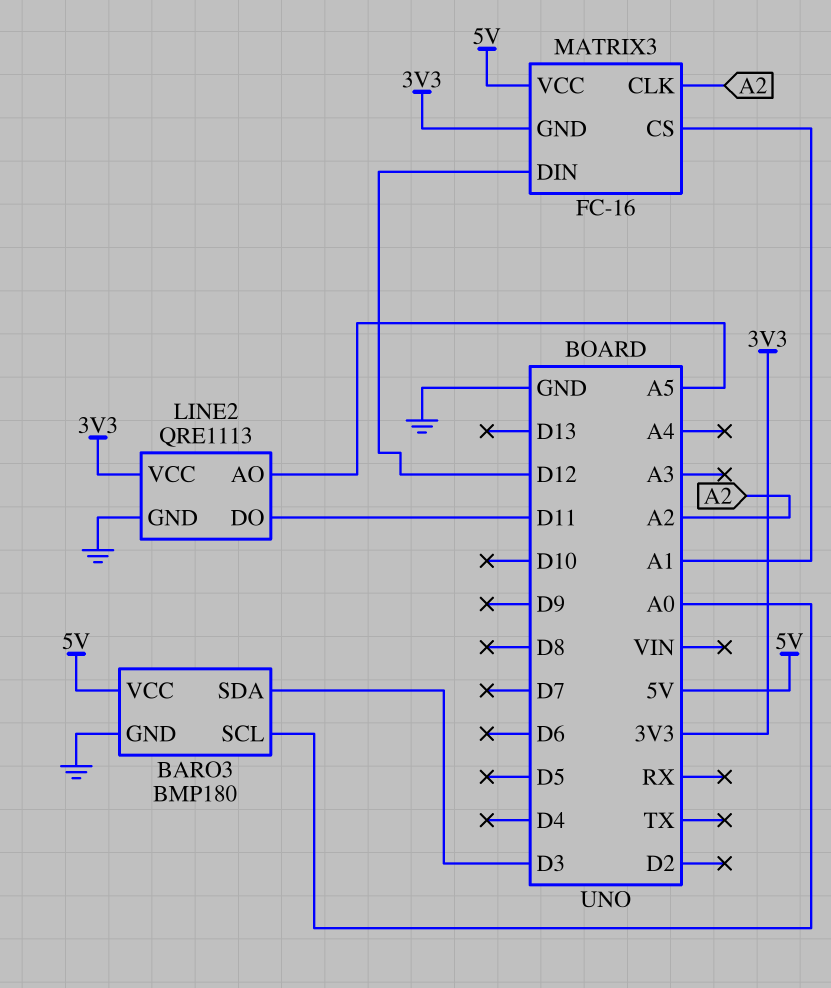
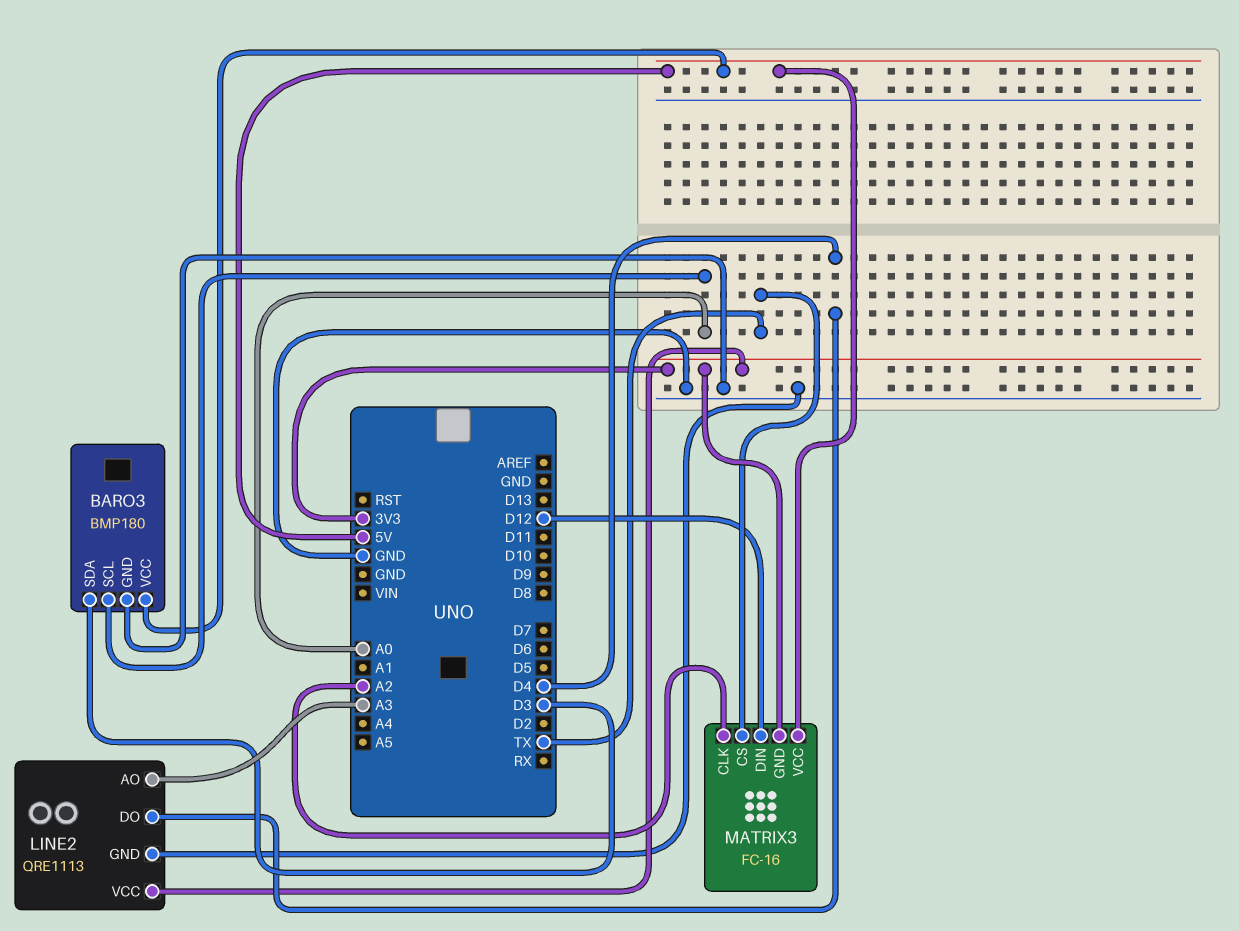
LINE2 pin AO: A5 -> A3
LINE2 pin DO: D11 -> D4
MATRIX3 pin CS: A1 -> TX

